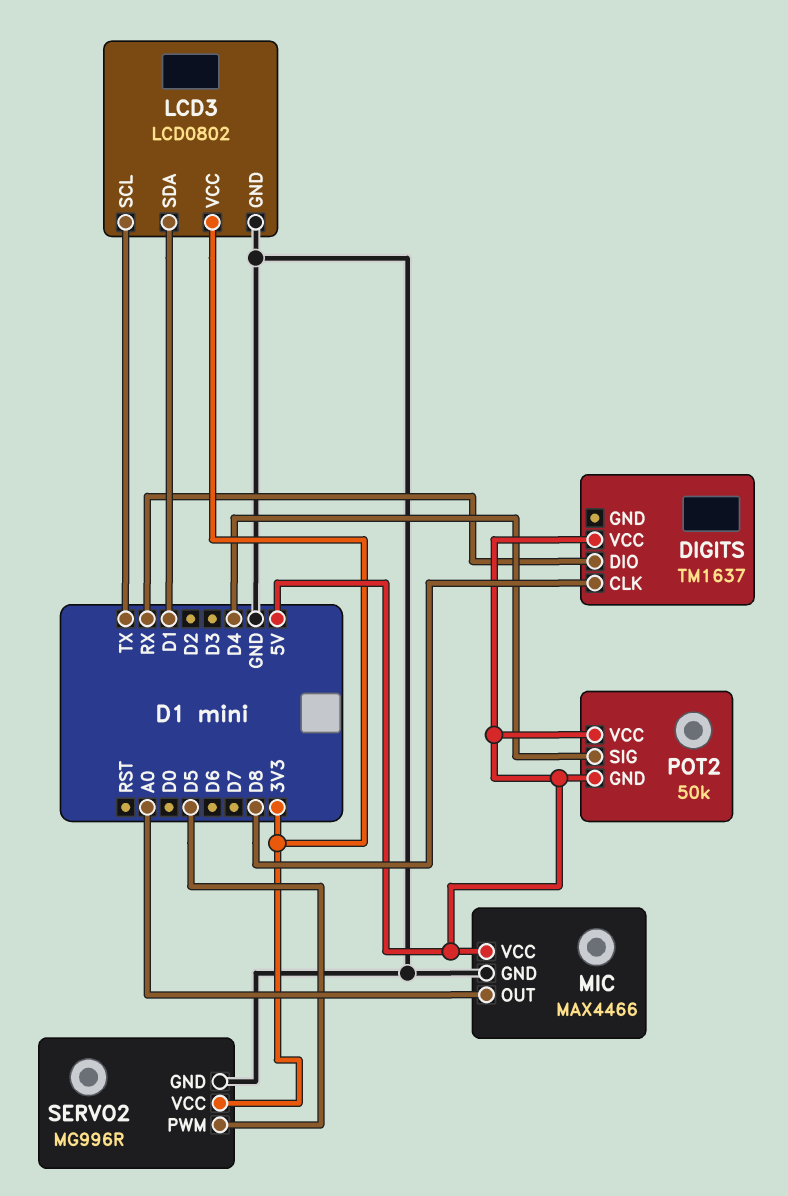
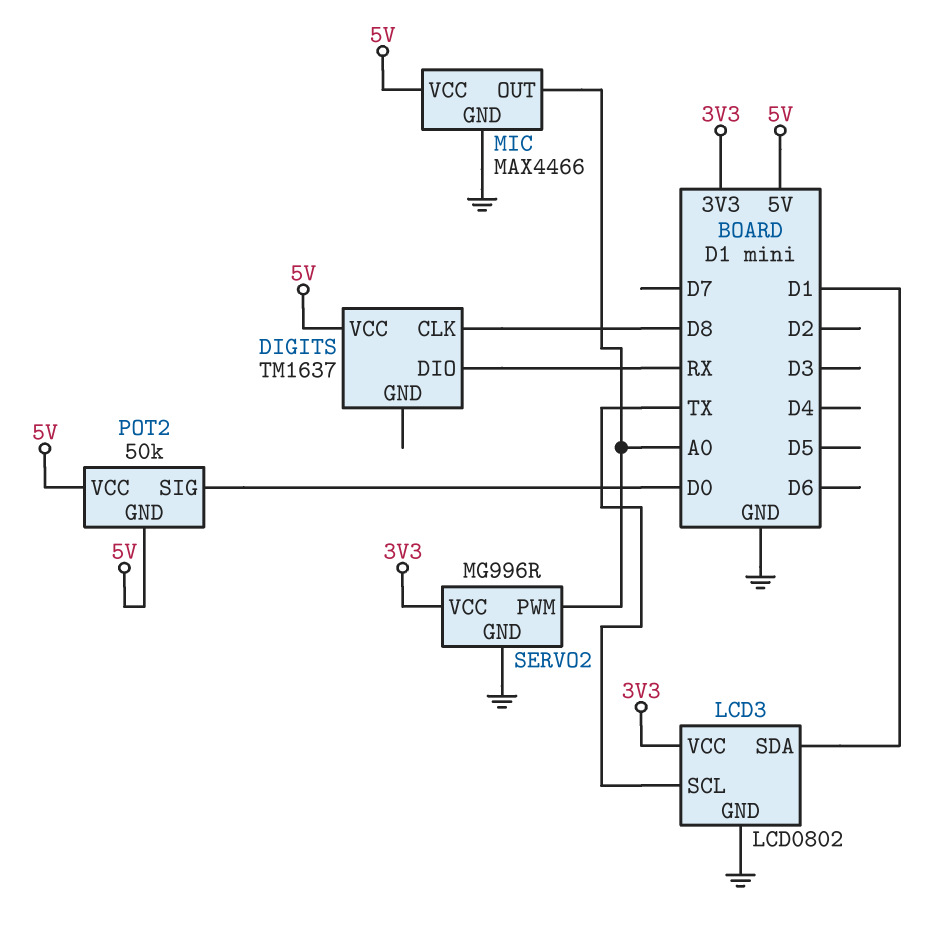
POT2 pin SIG: D4 -> D0
SERVO2 pin PWM: D5 -> A0

